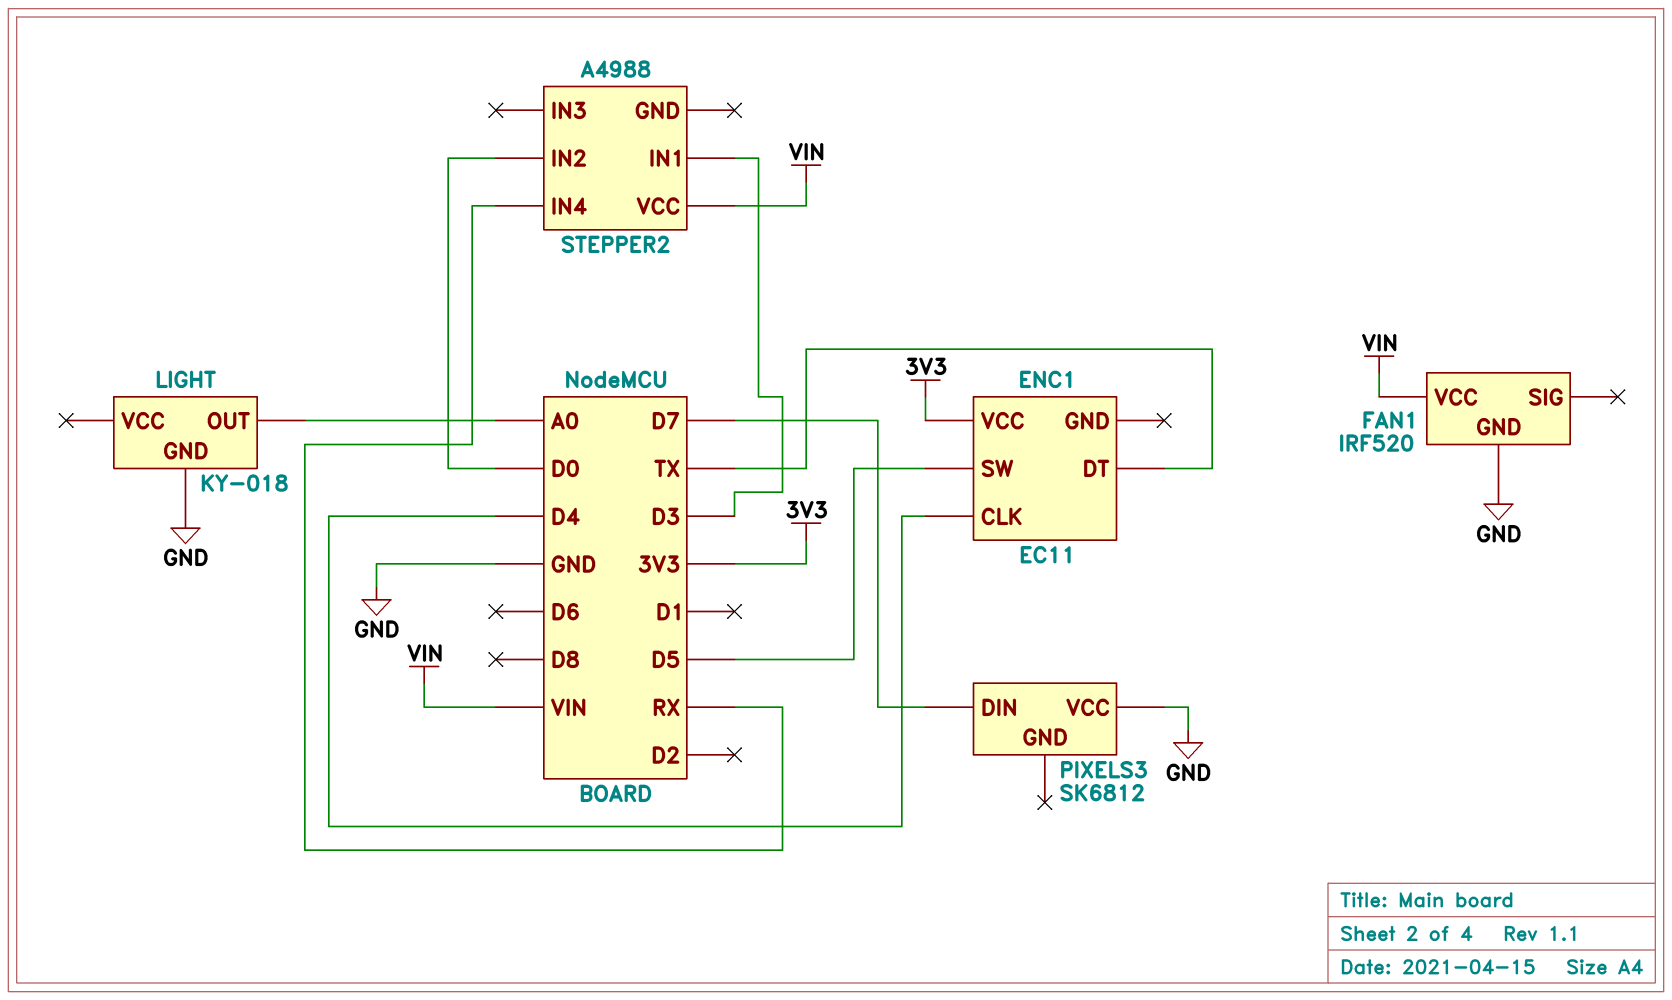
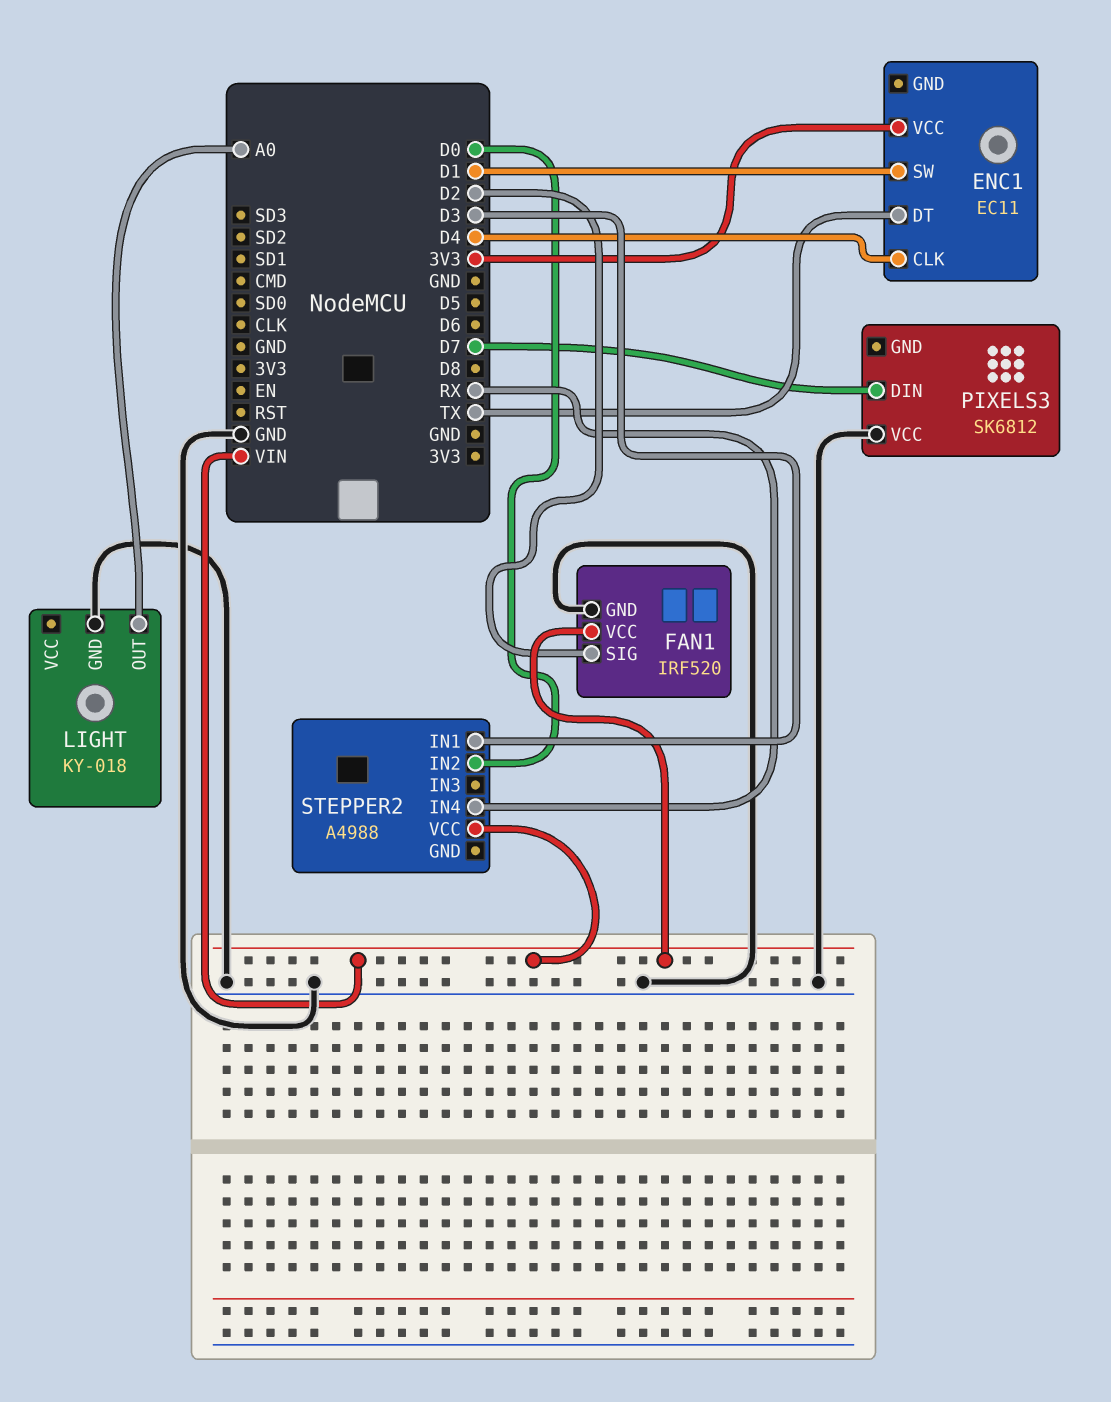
ENC1 pin SW: D5 -> D1
FAN1 pin SIG: none -> D2

